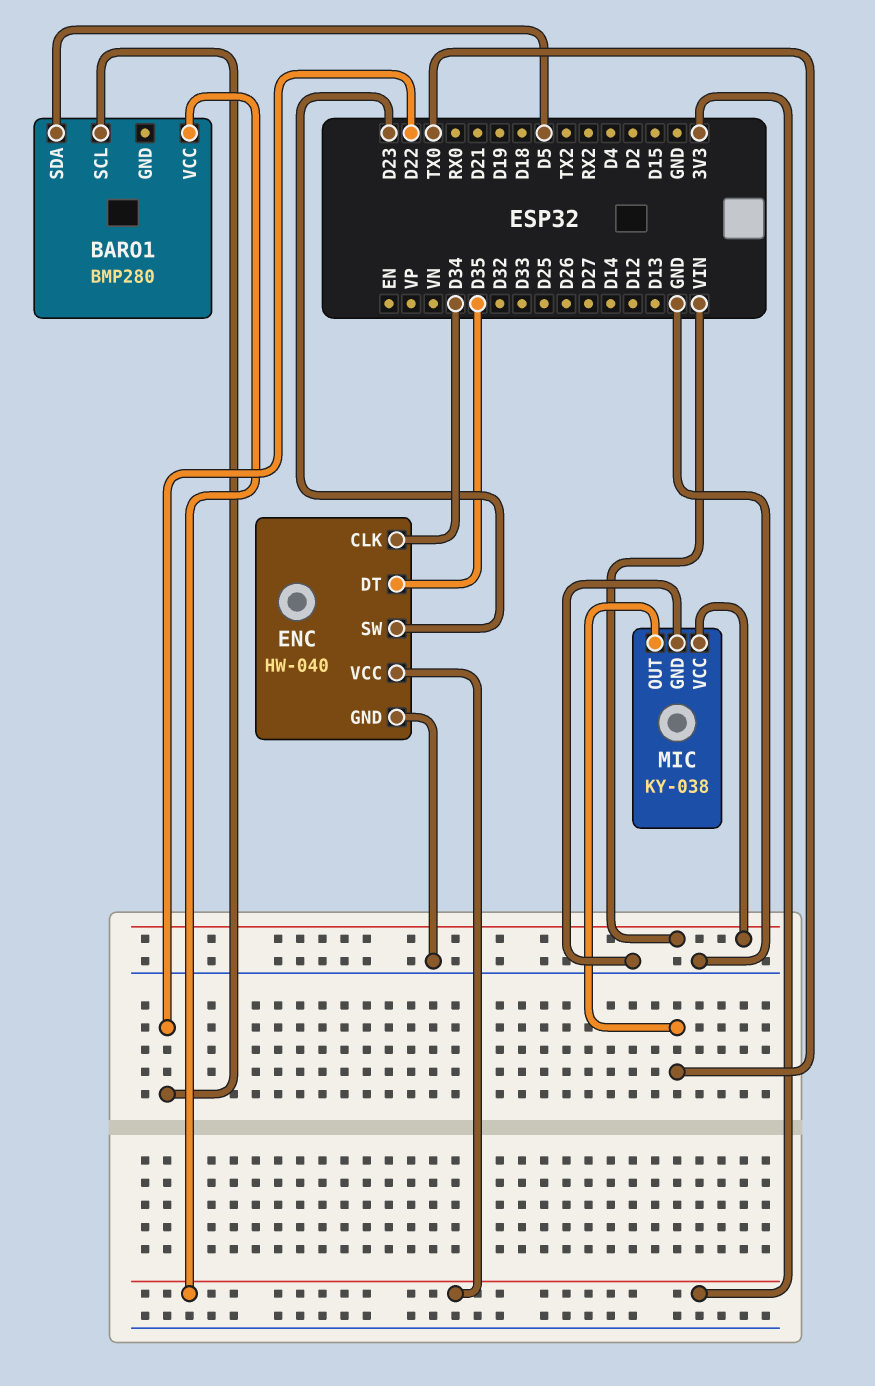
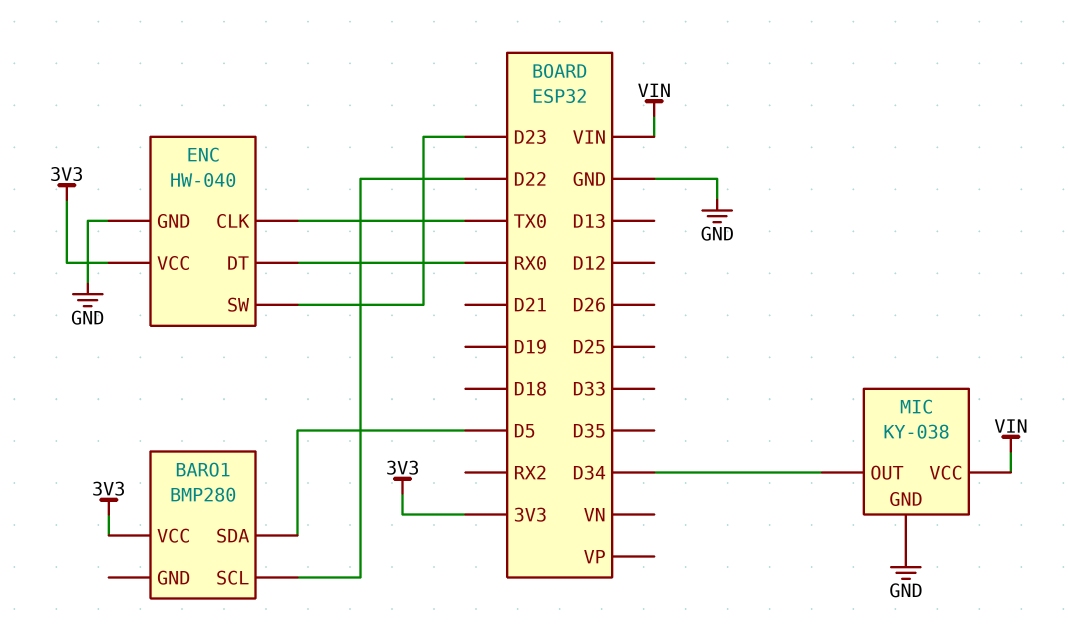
ENC pin CLK: D34 -> TX0
ENC pin DT: D35 -> RX0
MIC pin OUT: TX0 -> D34

